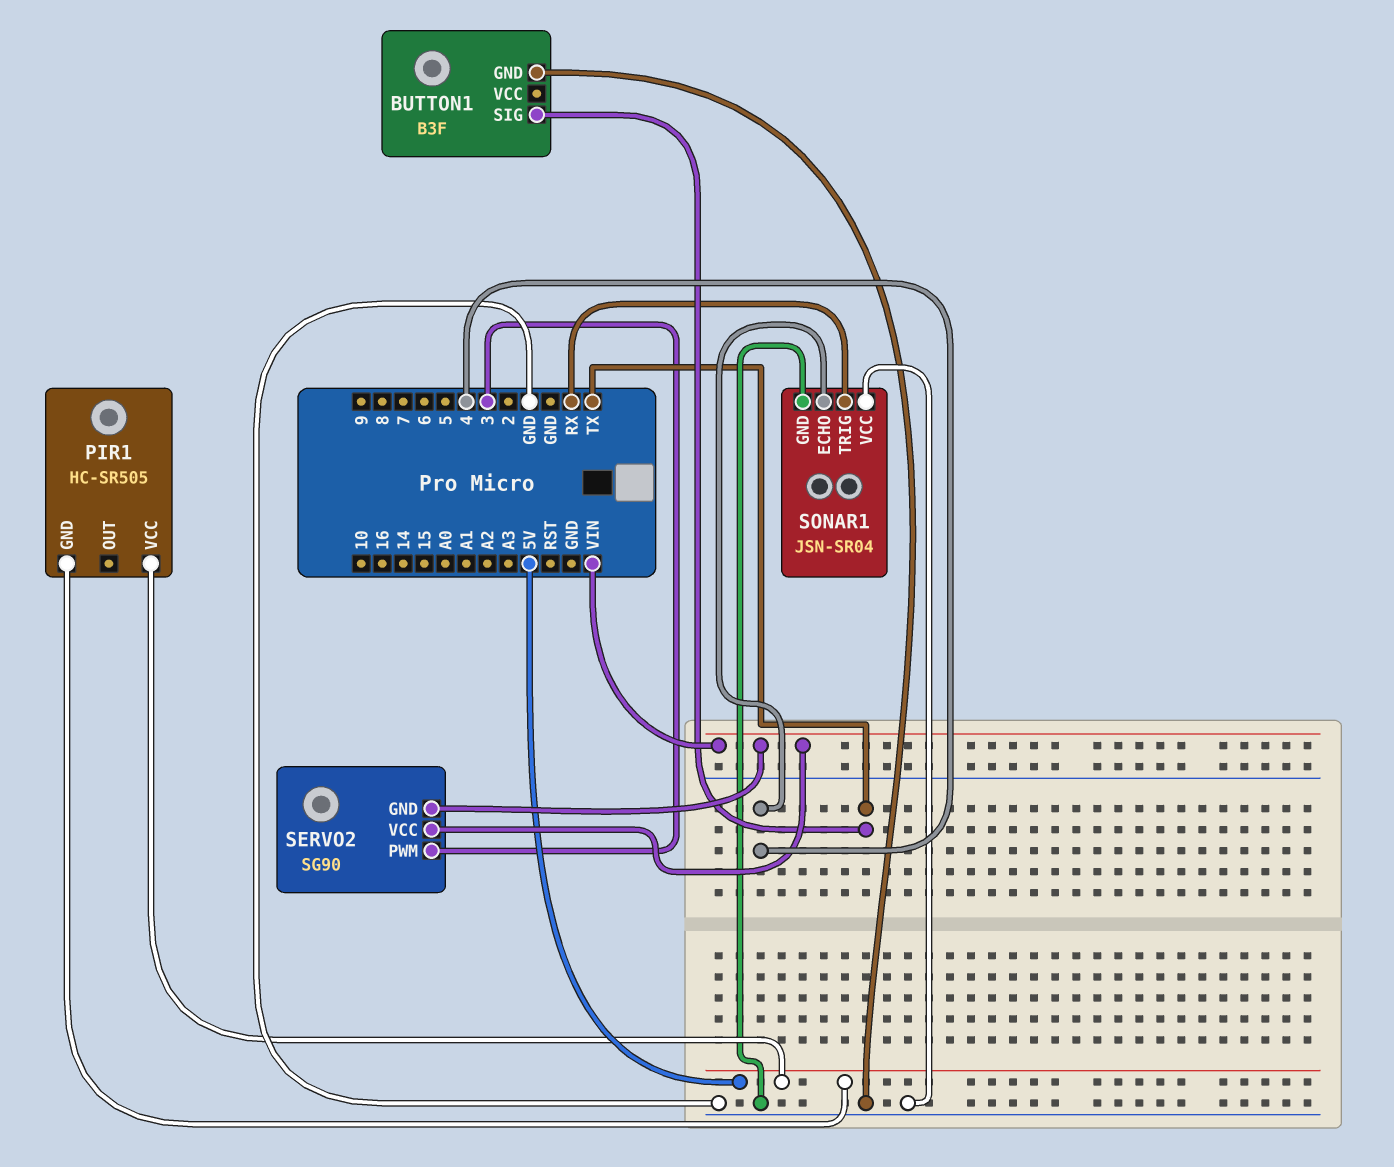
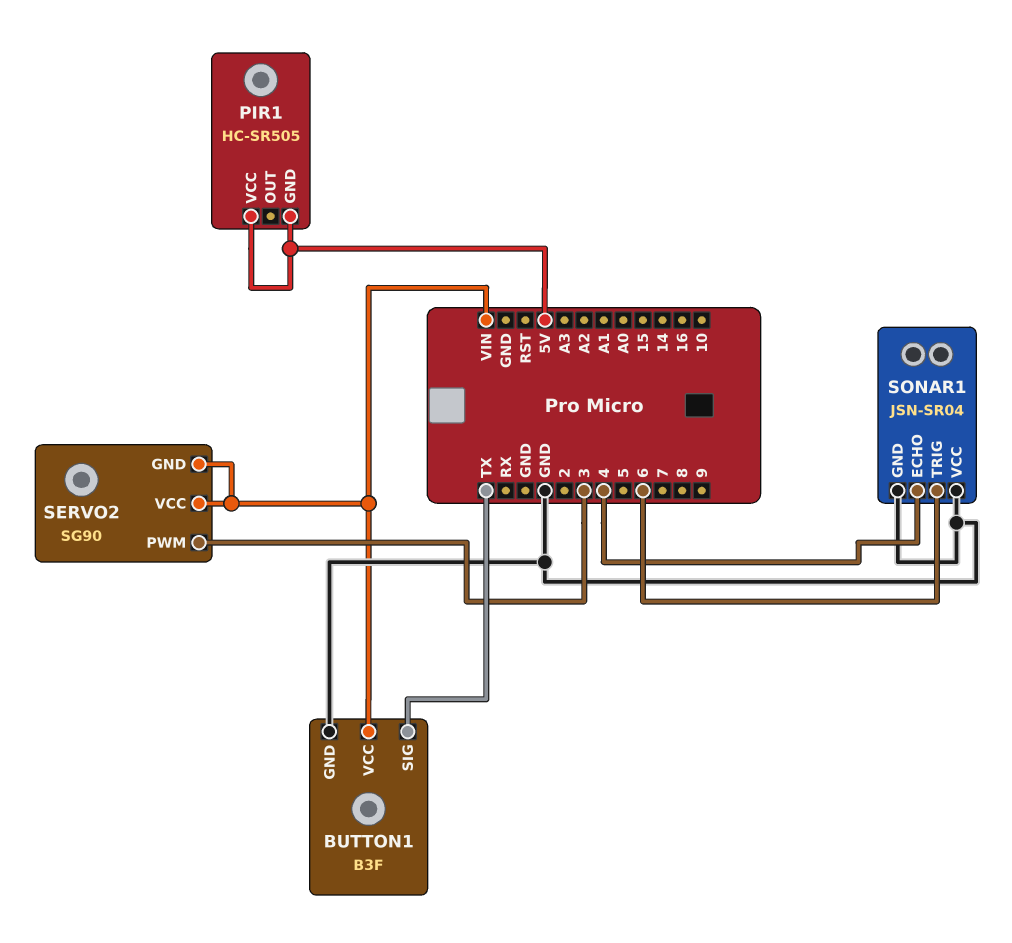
BUTTON1 pin VCC: none -> VIN
SONAR1 pin TRIG: RX -> 6

